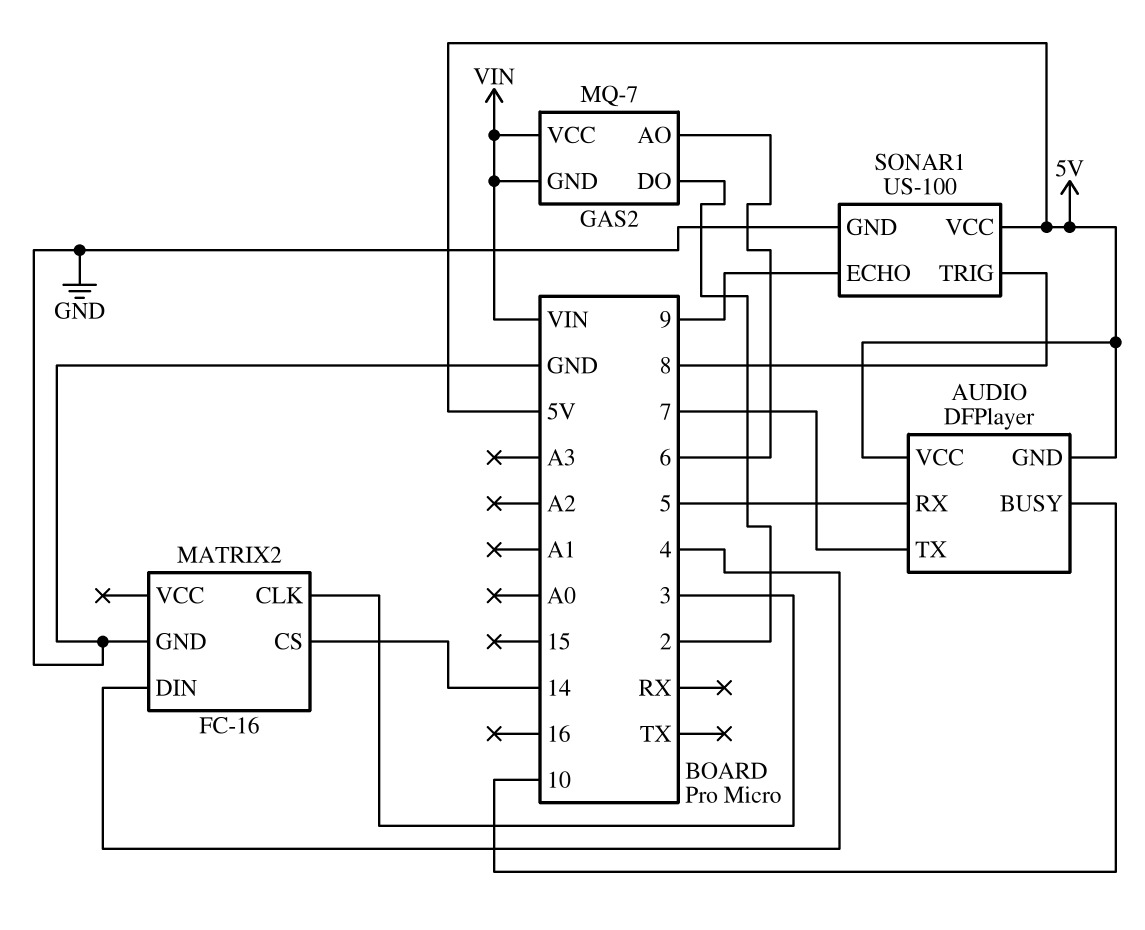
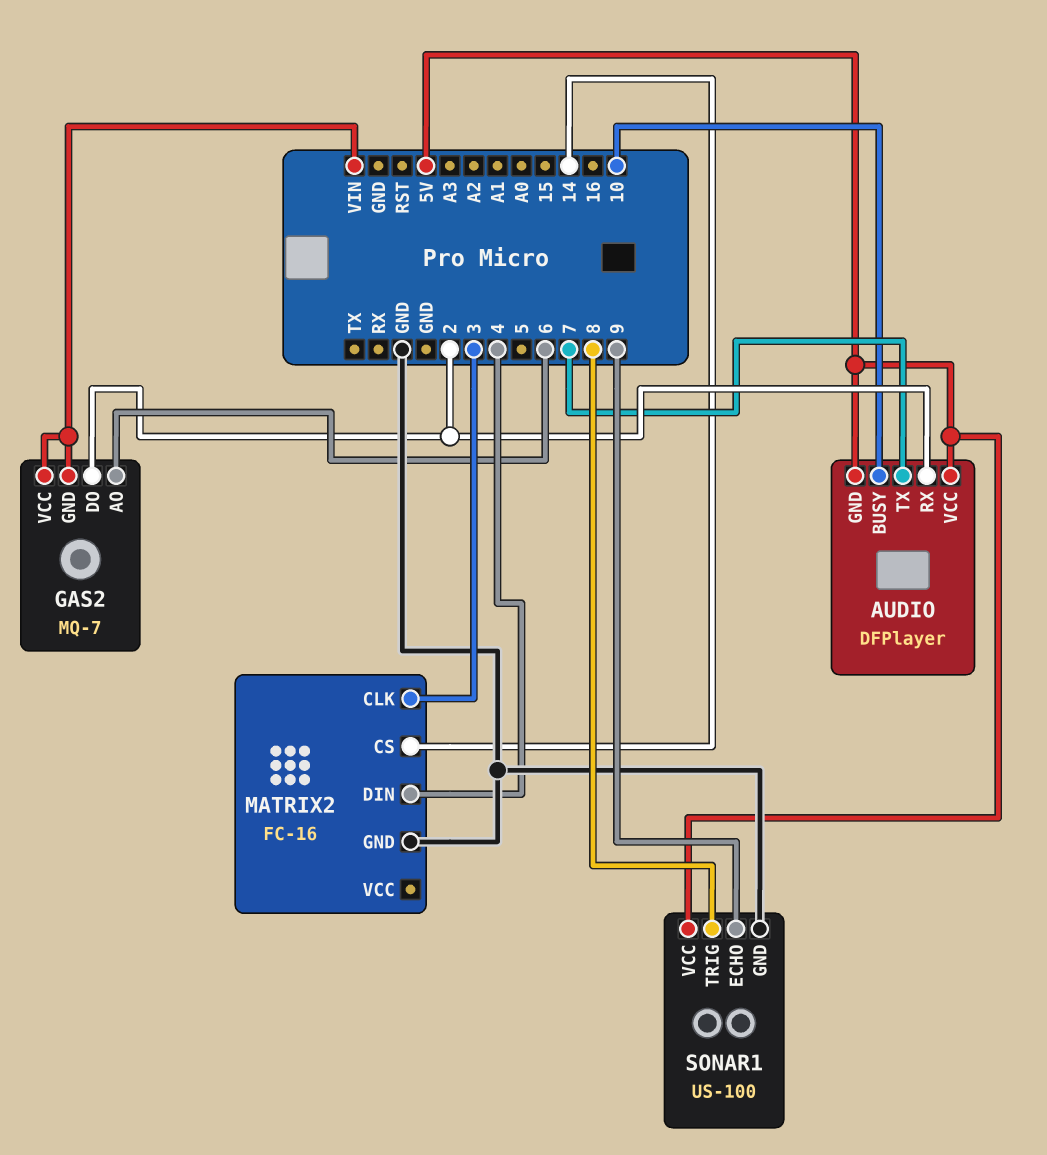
AUDIO pin RX: 5 -> 2

